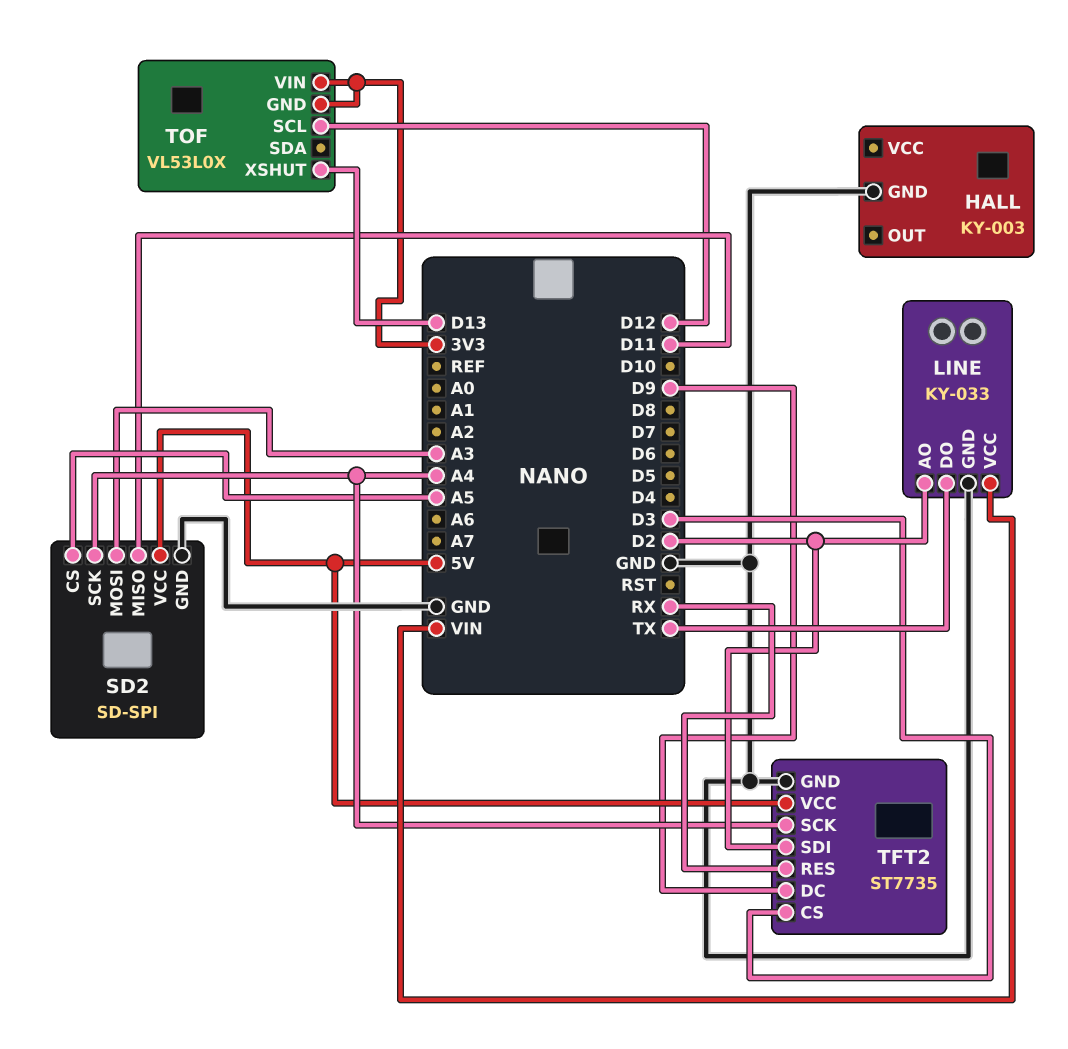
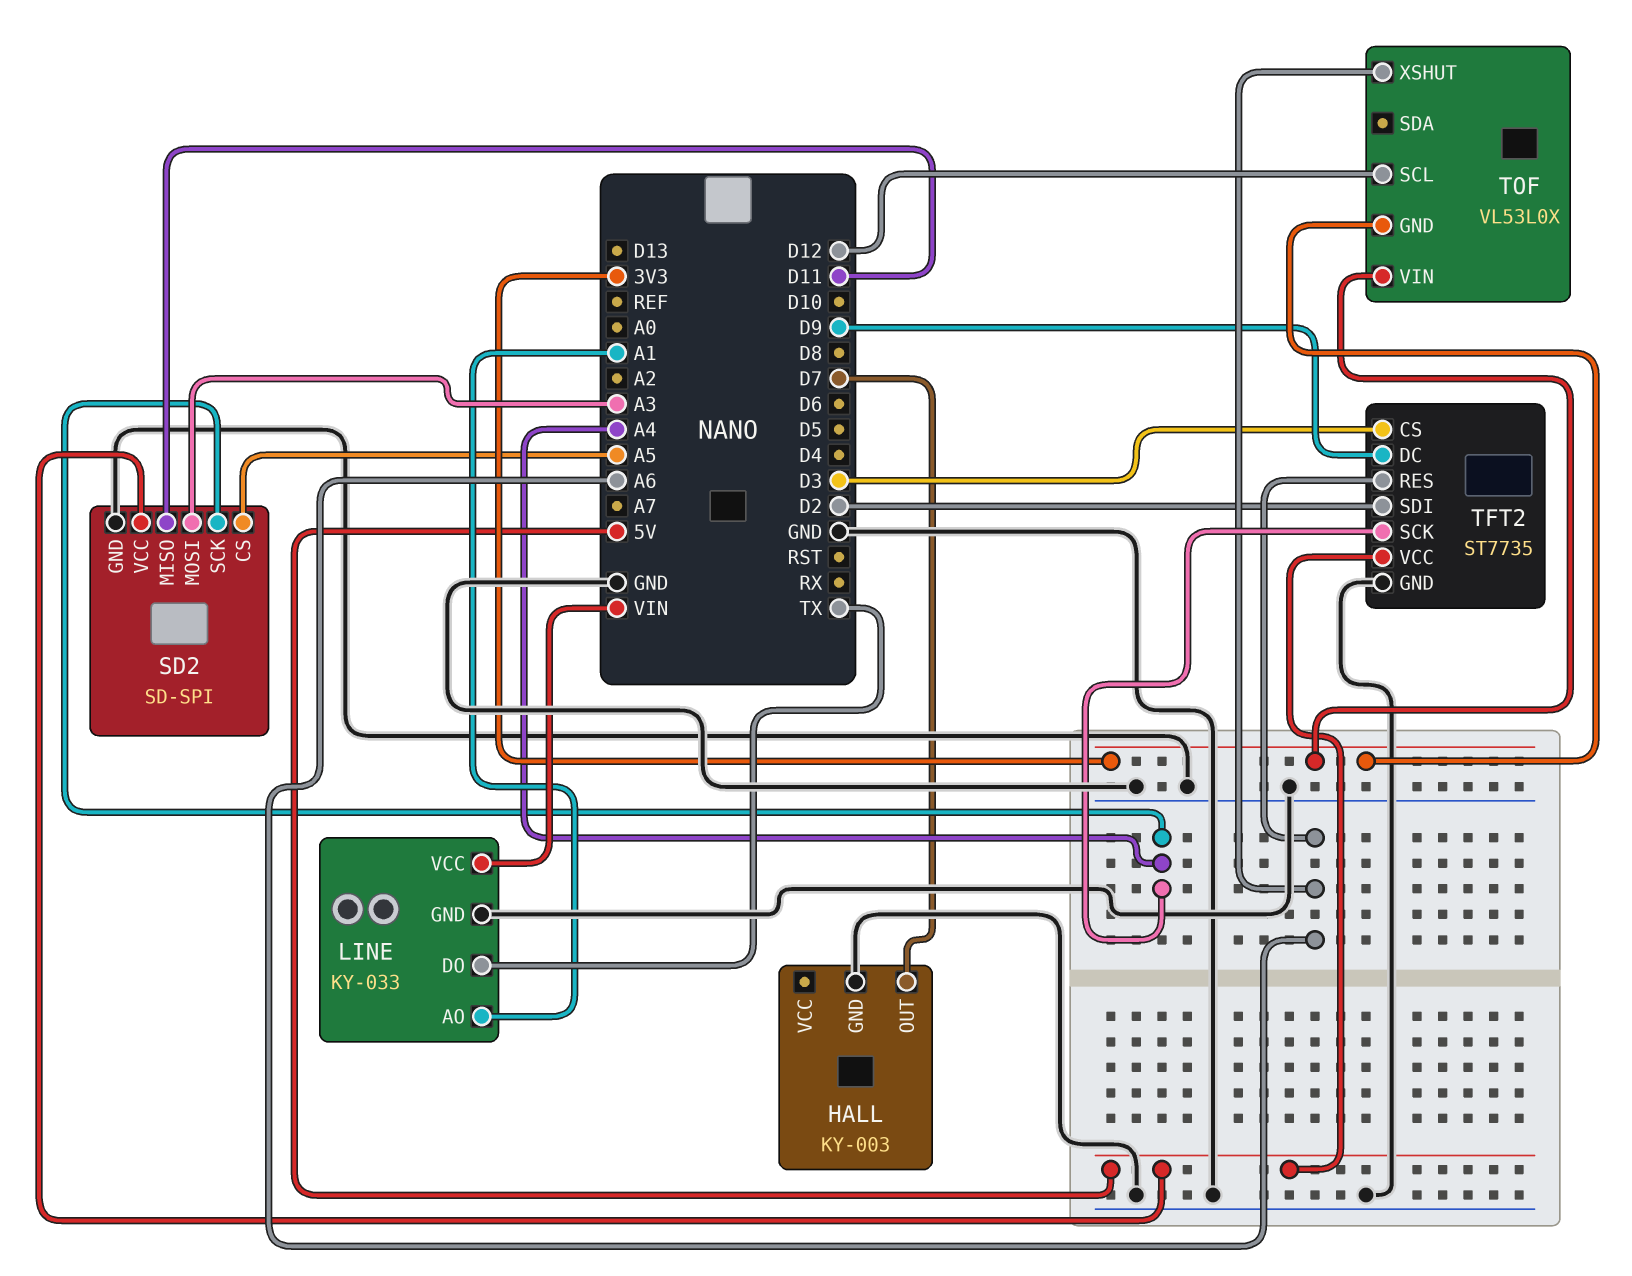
HALL pin OUT: none -> D7
LINE pin AO: D2 -> A1
TFT2 pin RES: RX -> A6
TOF pin XSHUT: D13 -> A6

